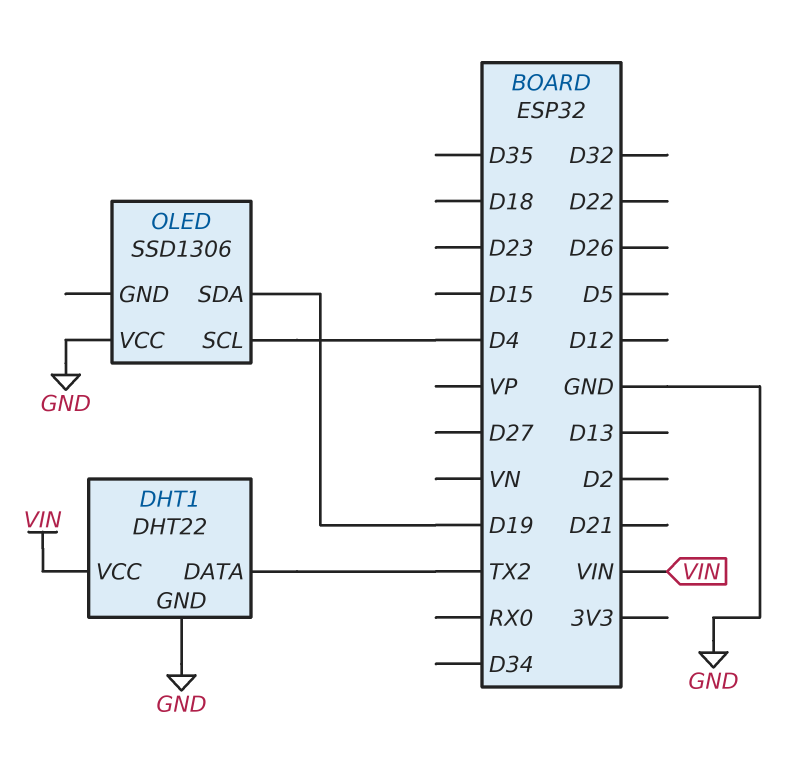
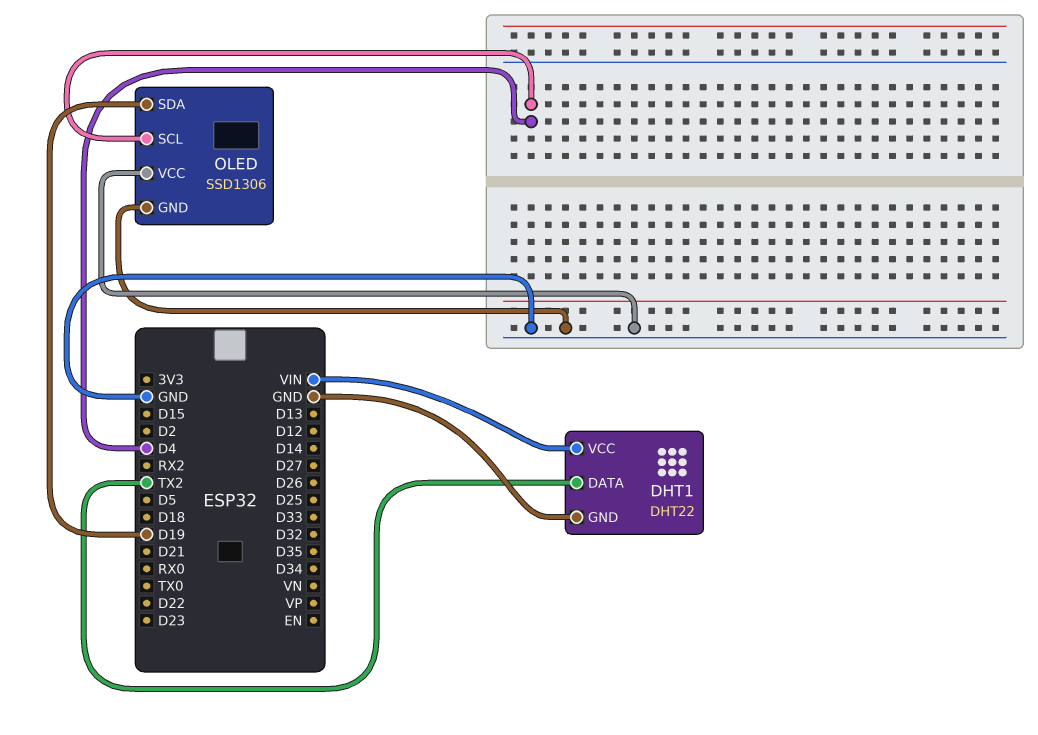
OLED pin GND: none -> GND

